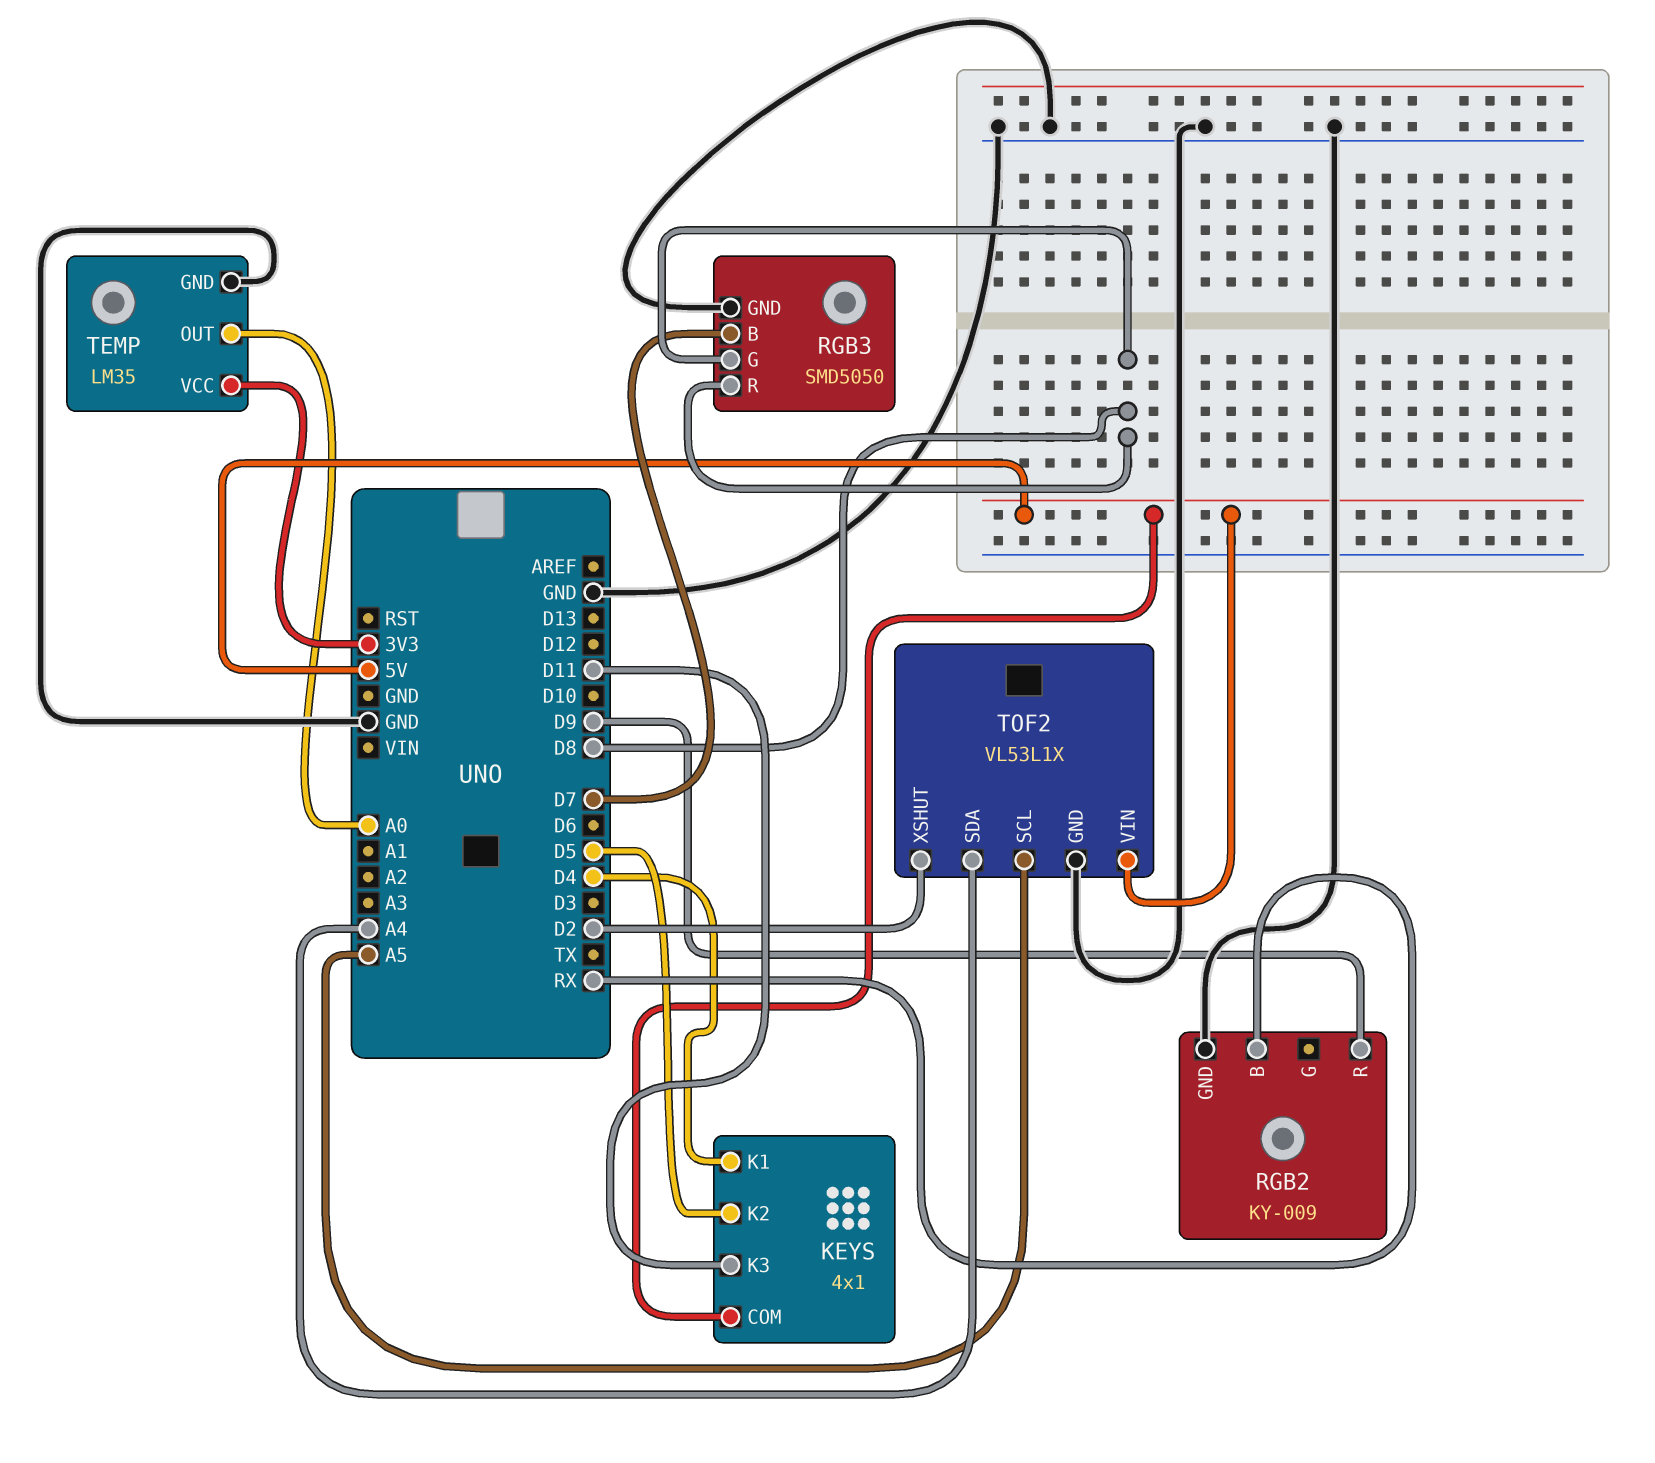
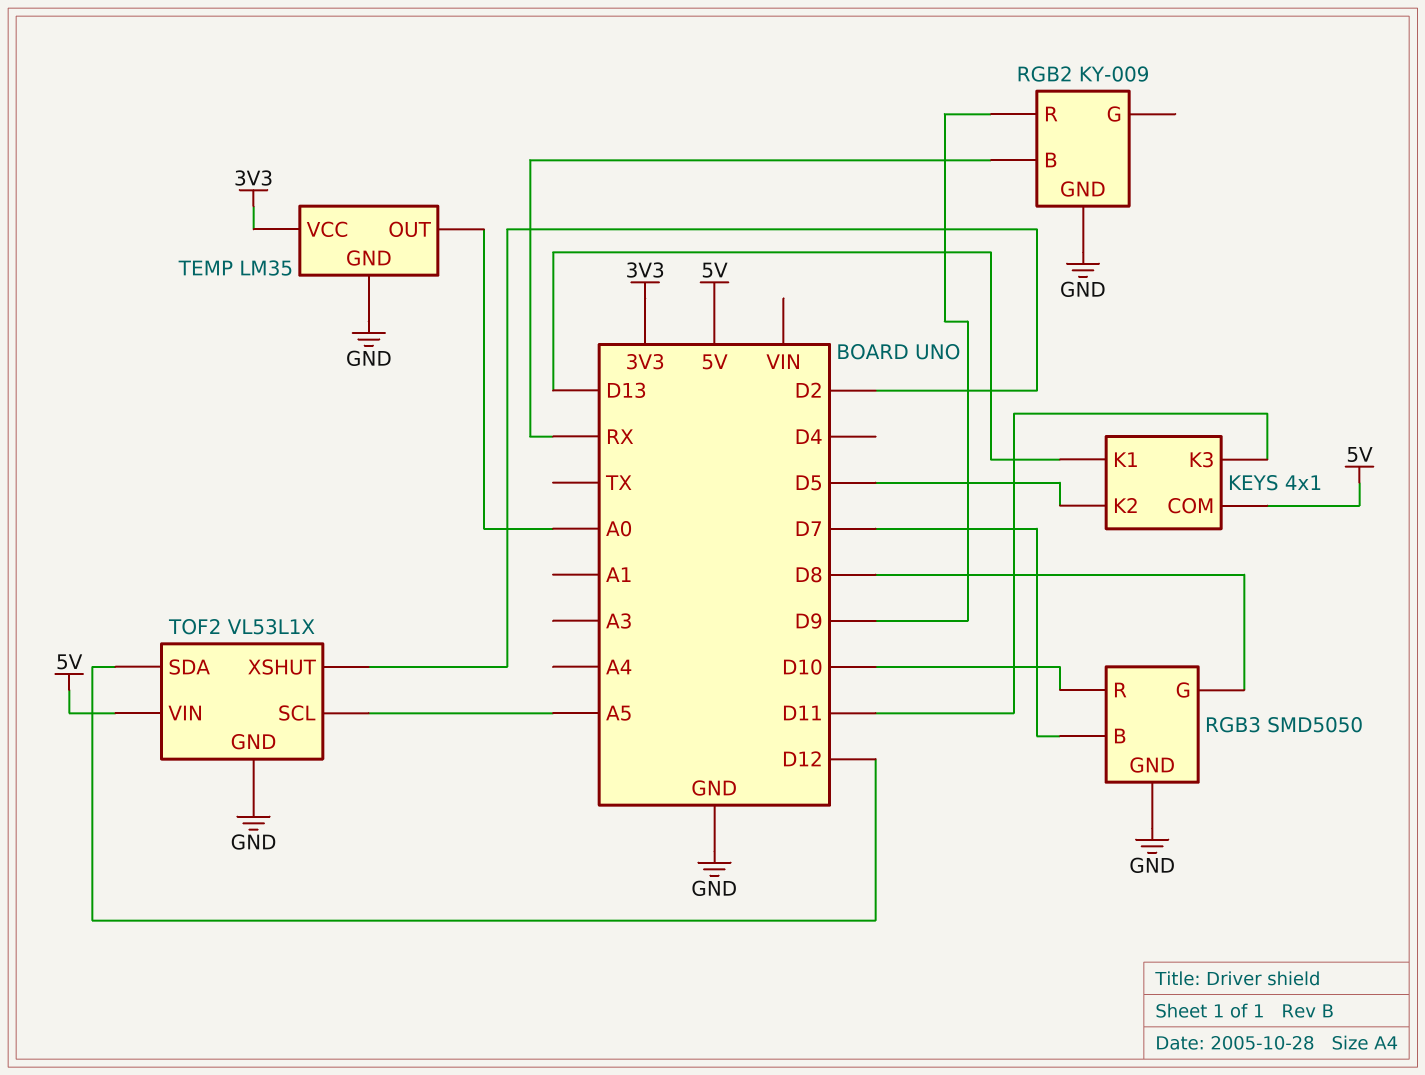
KEYS pin K1: D4 -> D13
RGB3 pin R: D8 -> D10
TOF2 pin SDA: A4 -> D12

